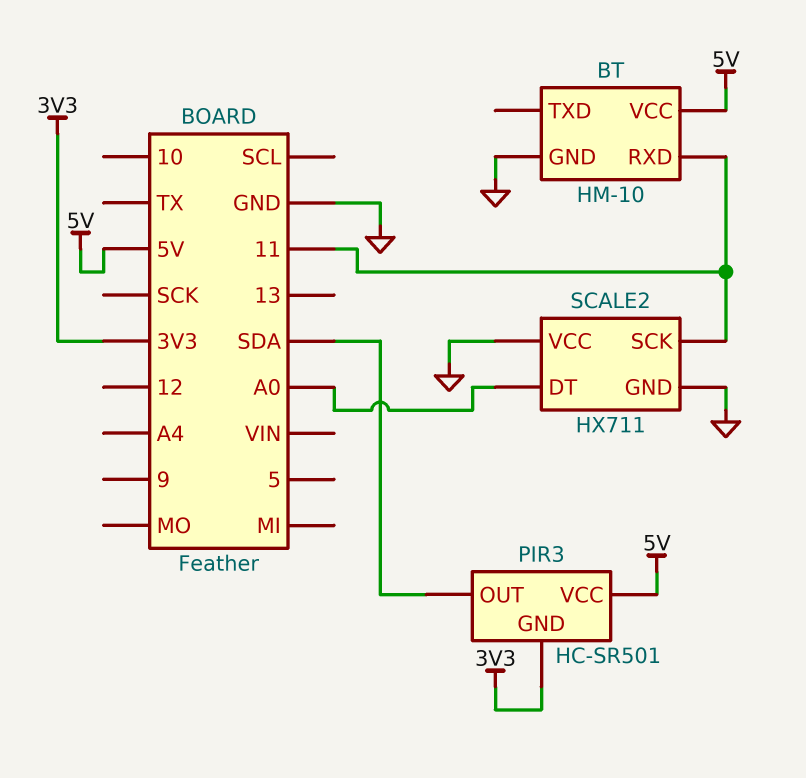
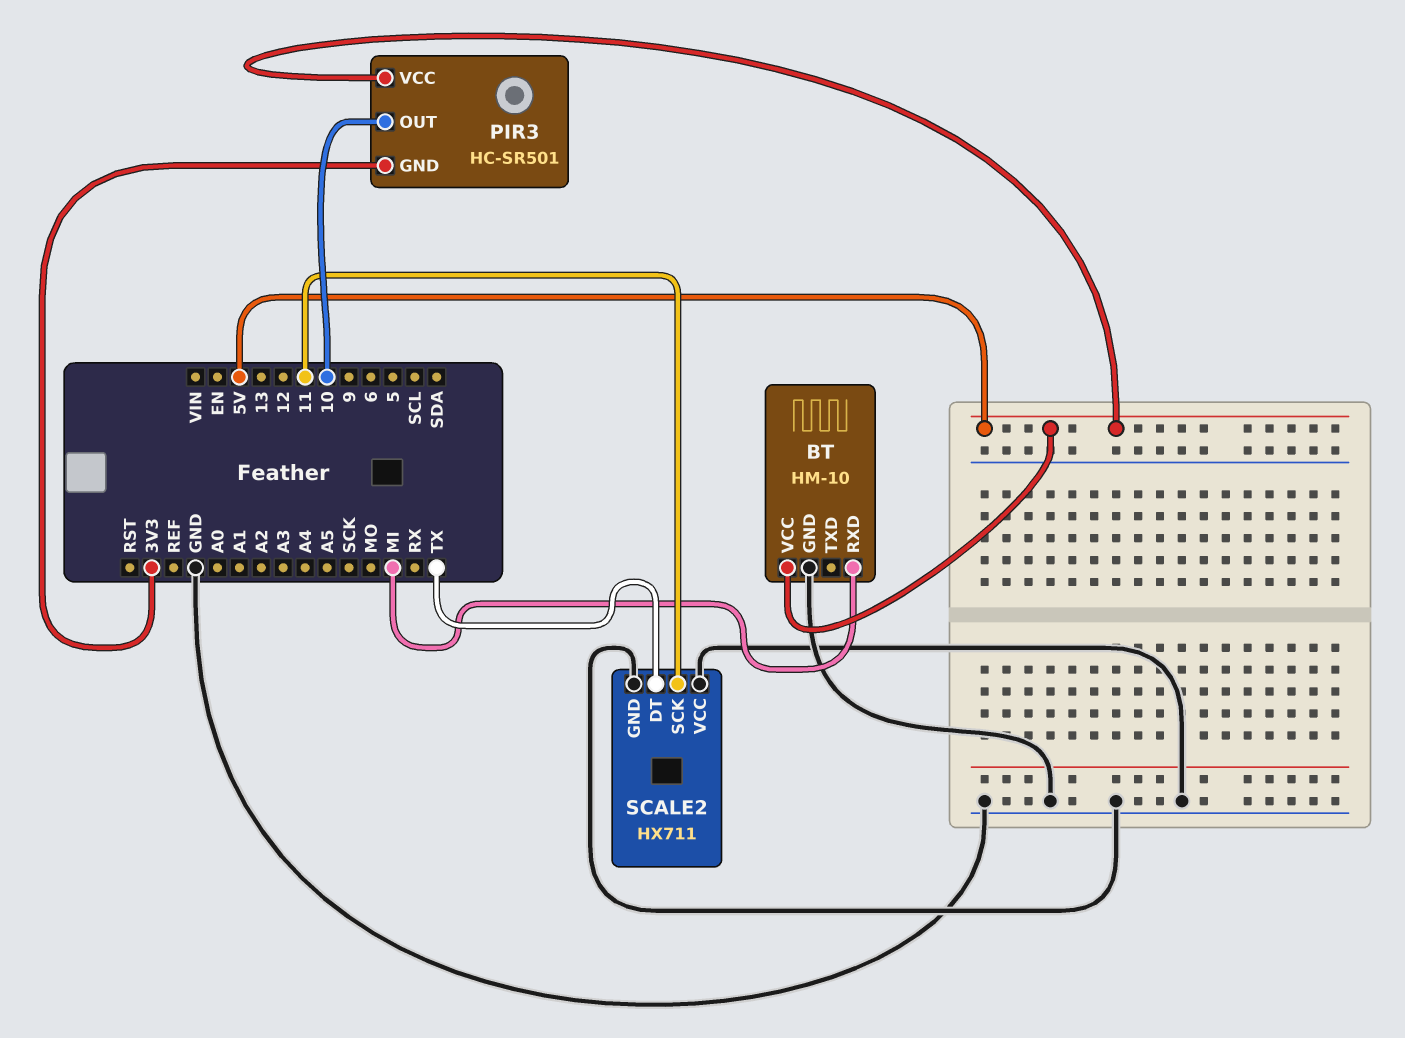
BT pin RXD: 11 -> MI
PIR3 pin OUT: SDA -> 10
SCALE2 pin DT: A0 -> TX

